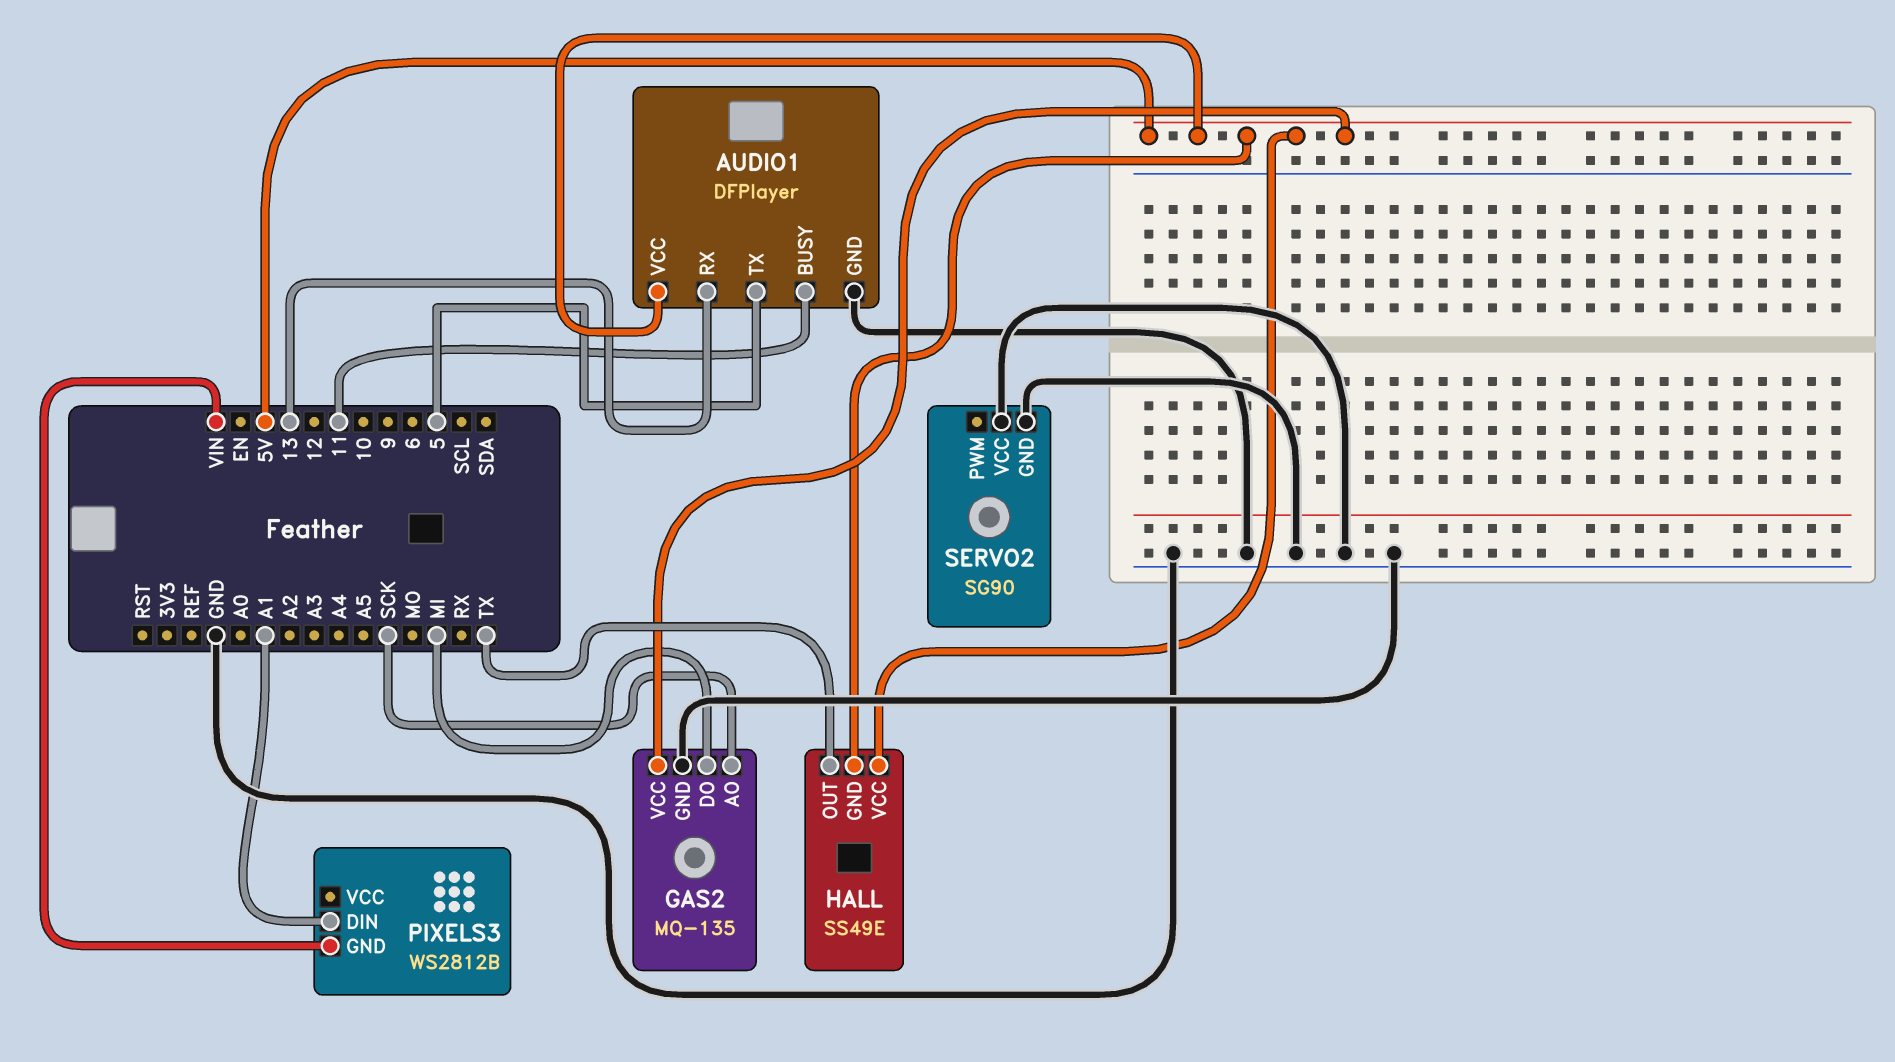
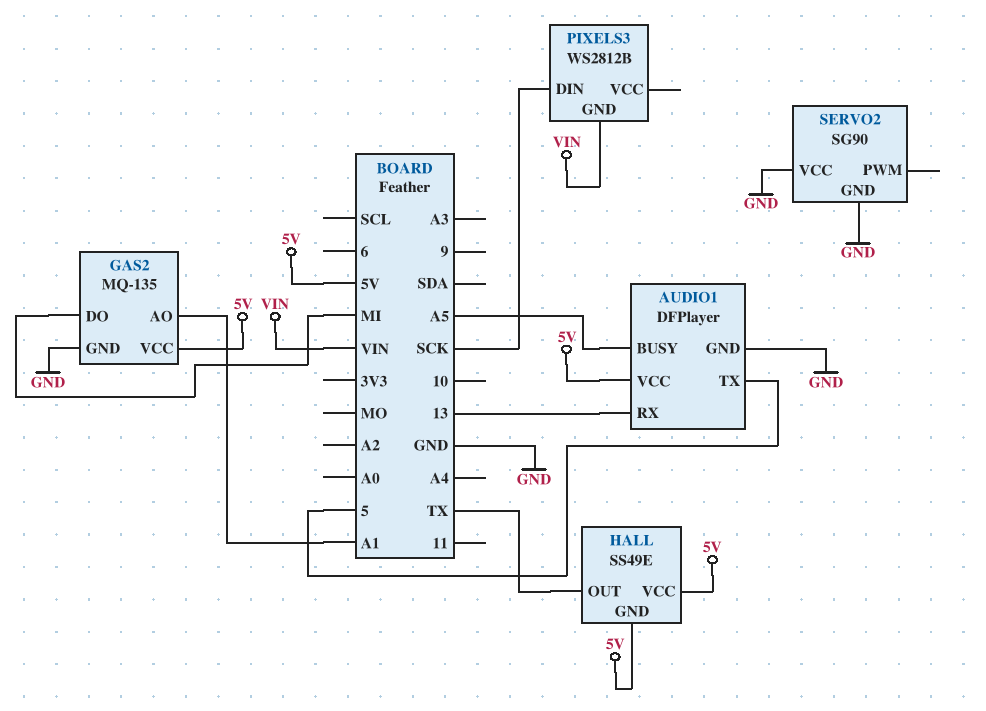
AUDIO1 pin BUSY: 11 -> A5
GAS2 pin AO: SCK -> A1
PIXELS3 pin DIN: A1 -> SCK

